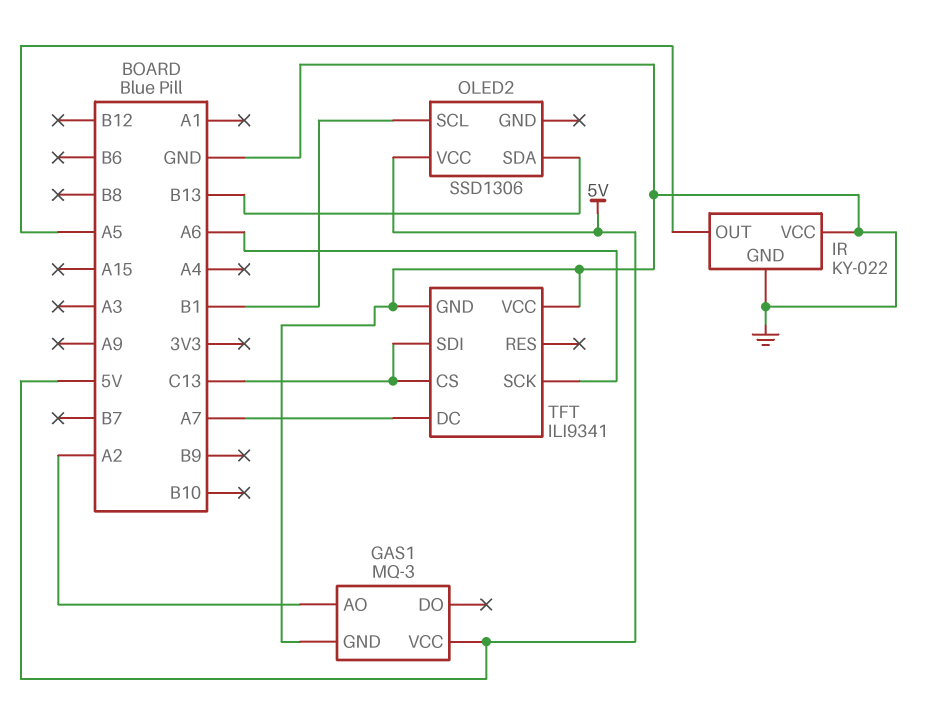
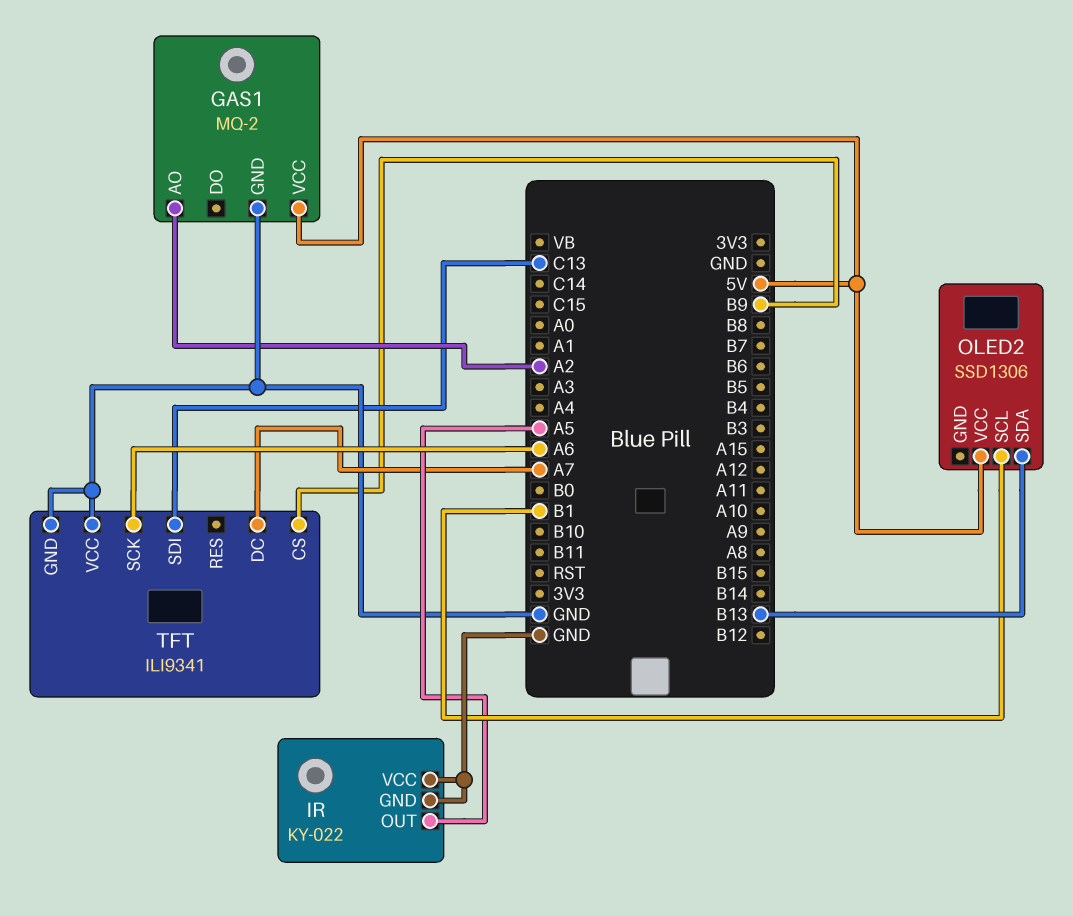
GAS1: MQ-3 -> MQ-2
TFT pin CS: C13 -> B9

